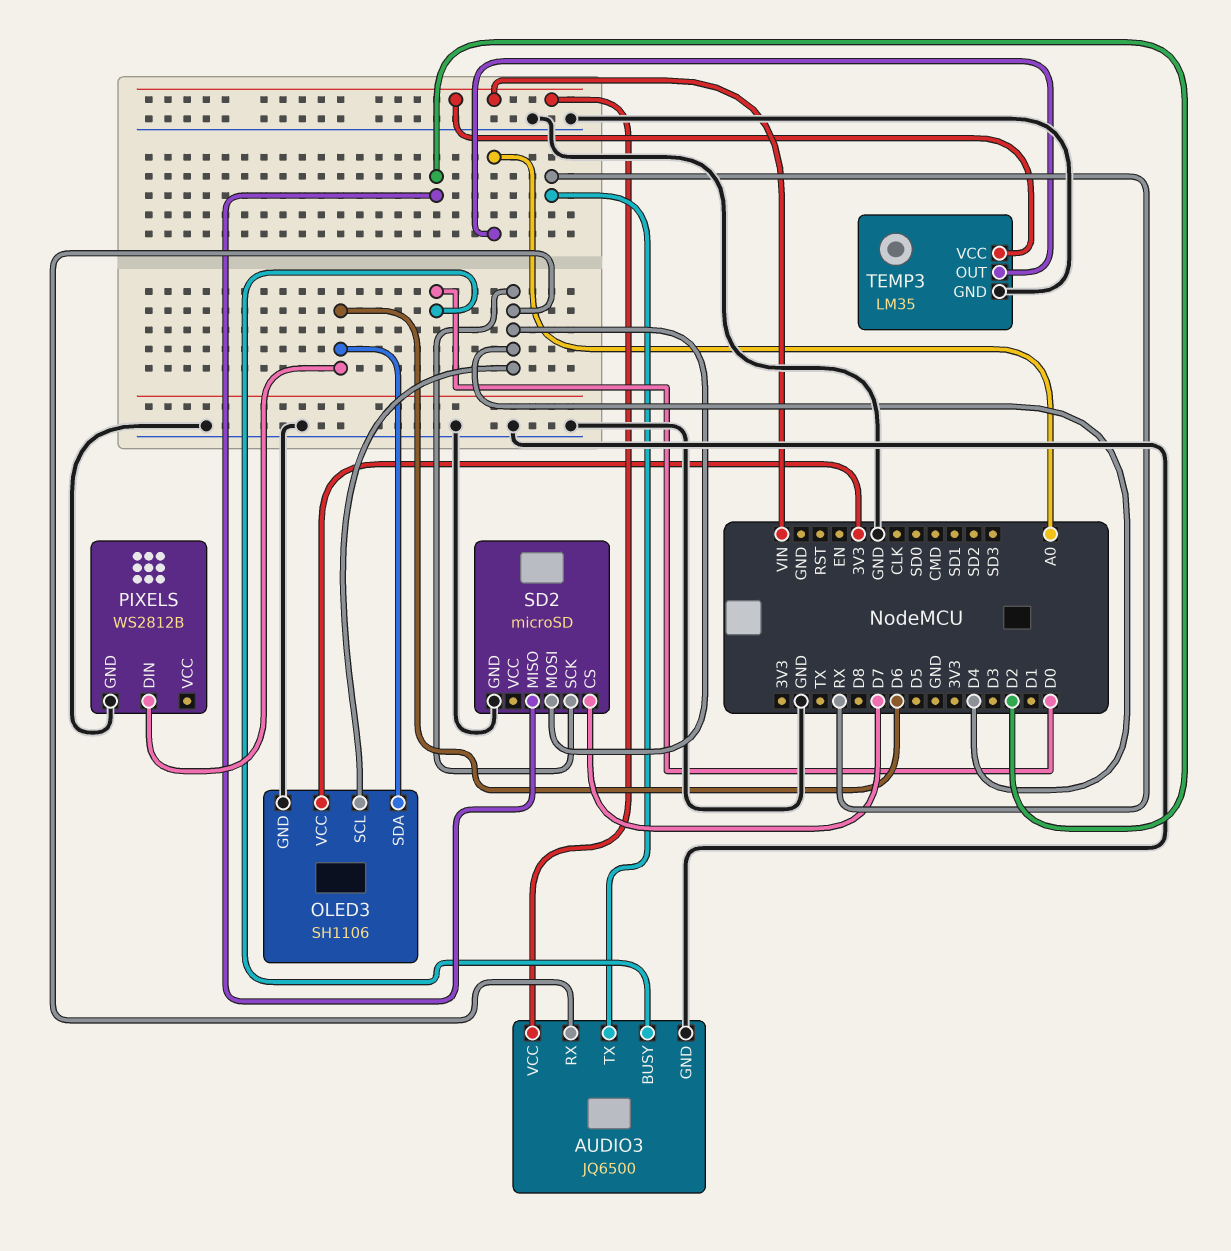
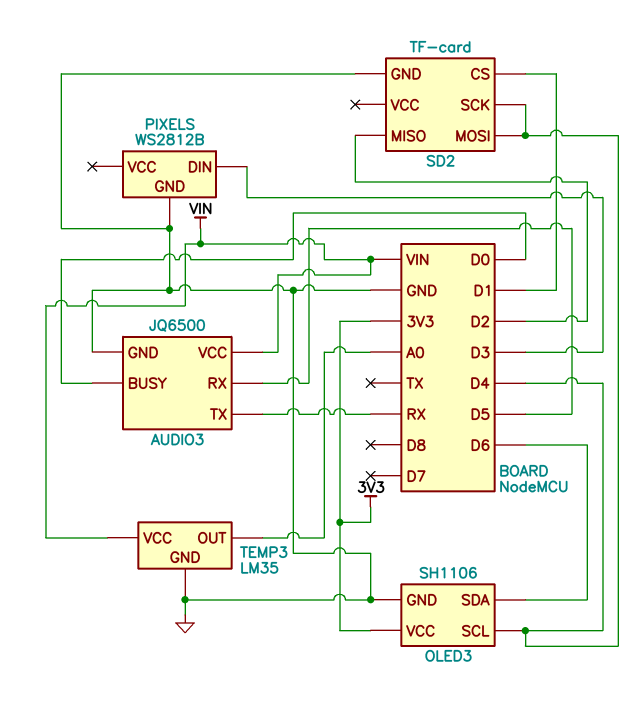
AUDIO3 pin RX: D4 -> D5
PIXELS pin DIN: D6 -> D3
SD2: microSD -> TF-card
SD2 pin CS: D7 -> D1

